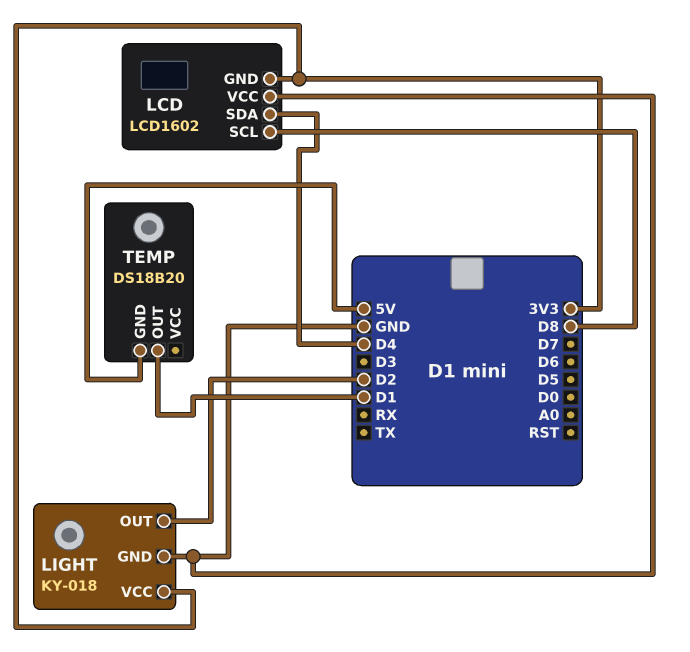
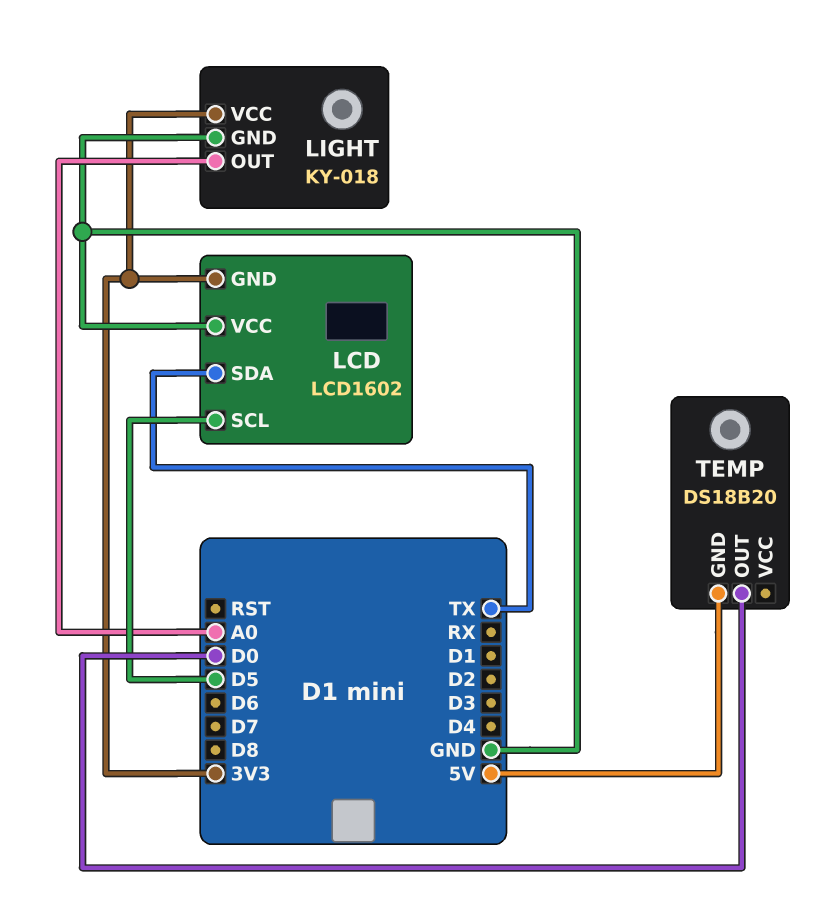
LCD pin SCL: D8 -> D5
LCD pin SDA: D4 -> TX
LIGHT pin OUT: D2 -> A0
TEMP pin OUT: D1 -> D0

